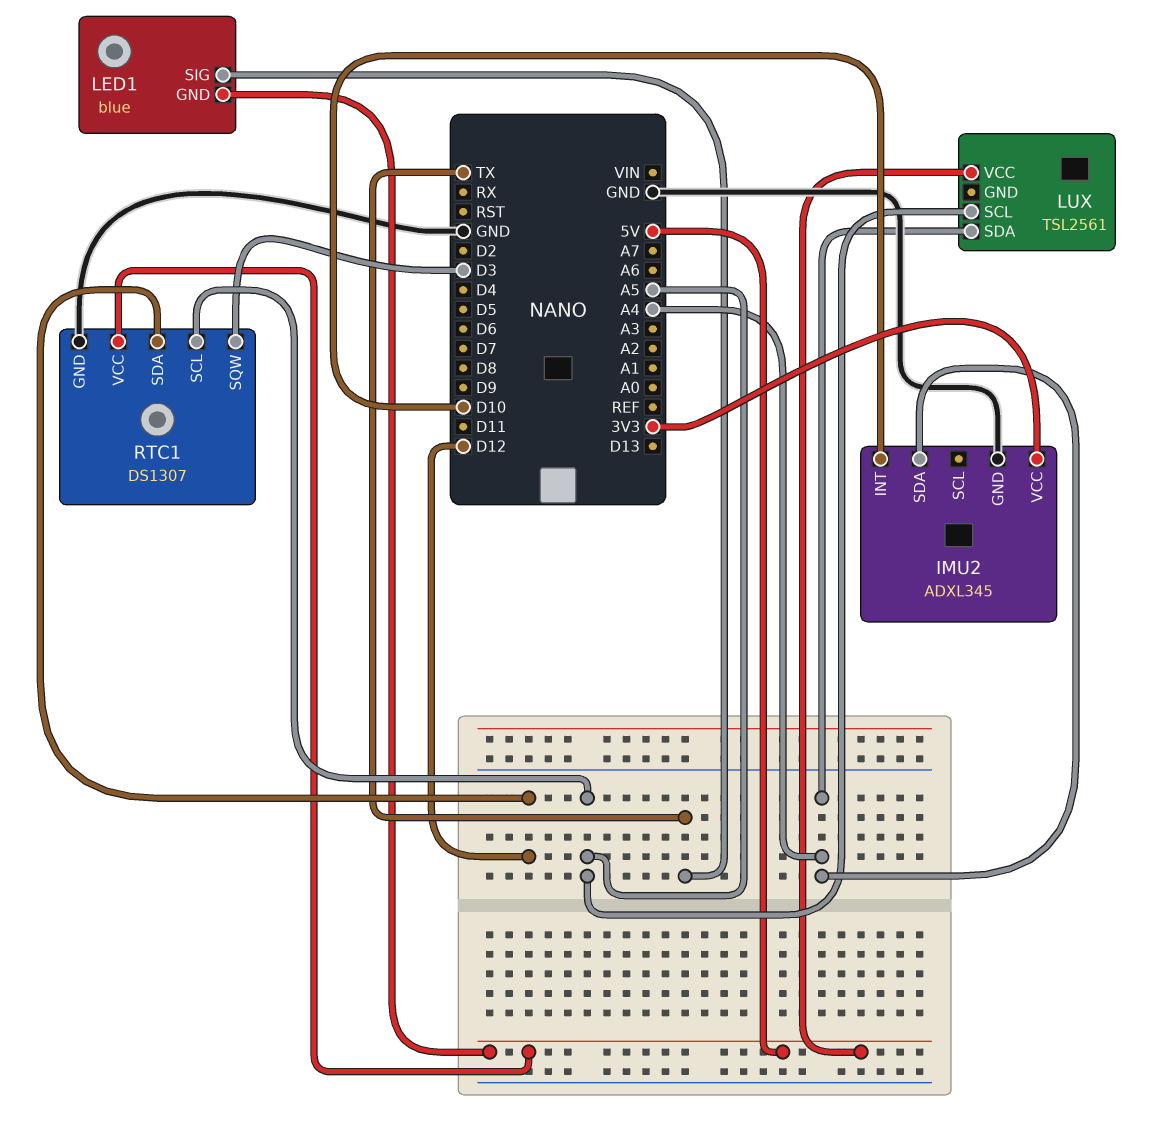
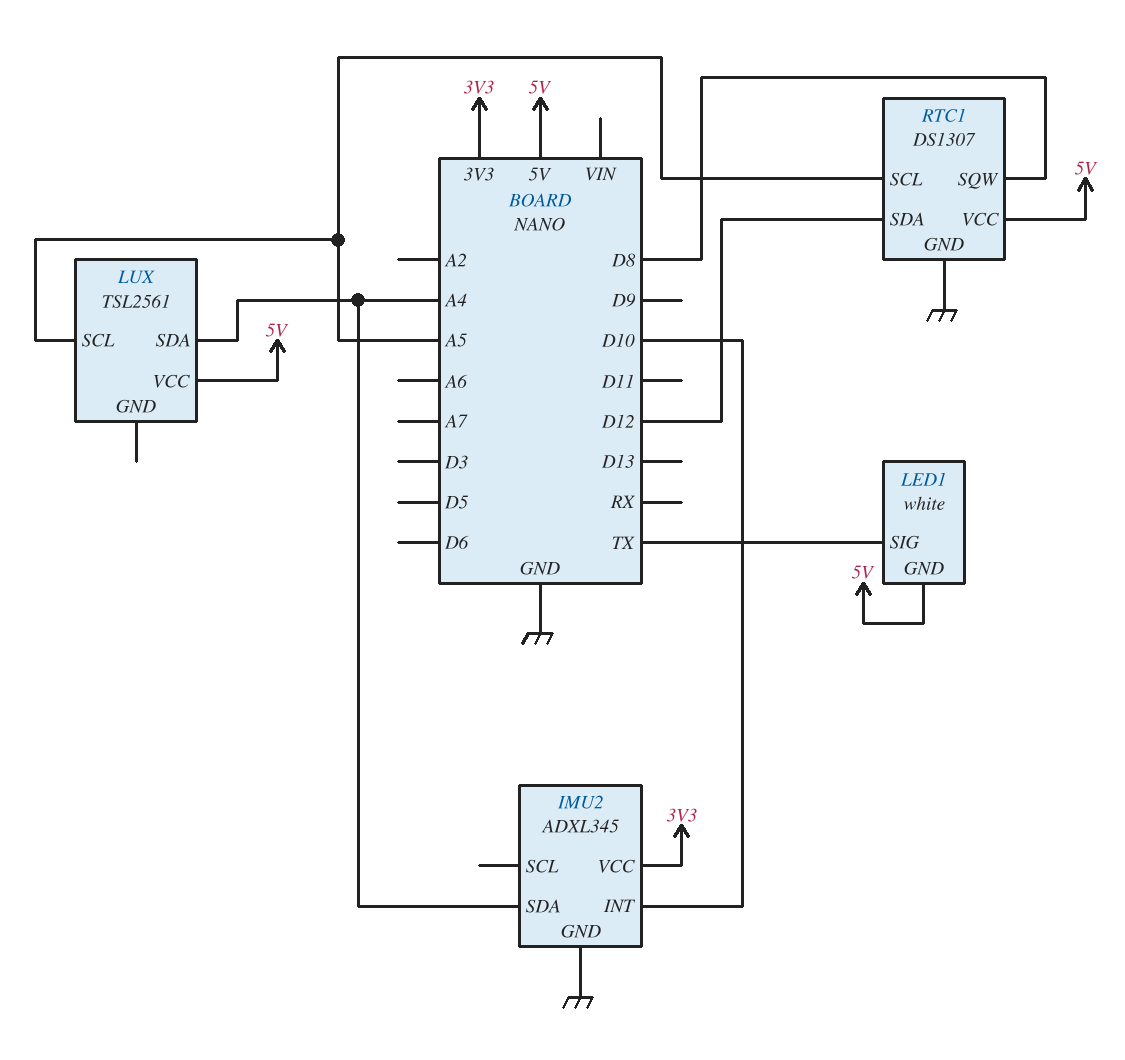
LED1: blue -> white
RTC1 pin SQW: D3 -> D8

